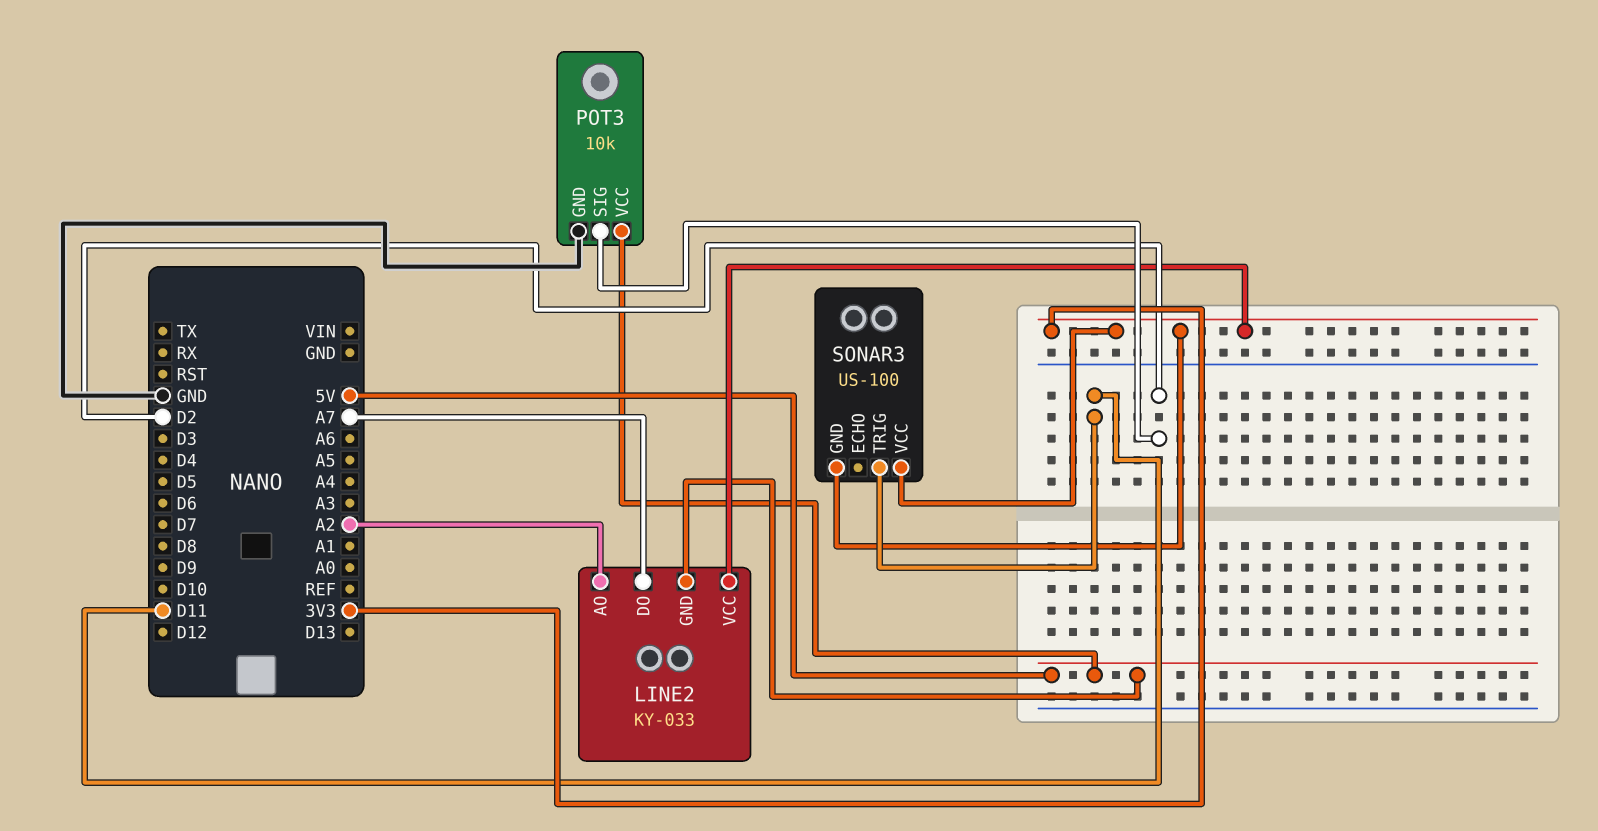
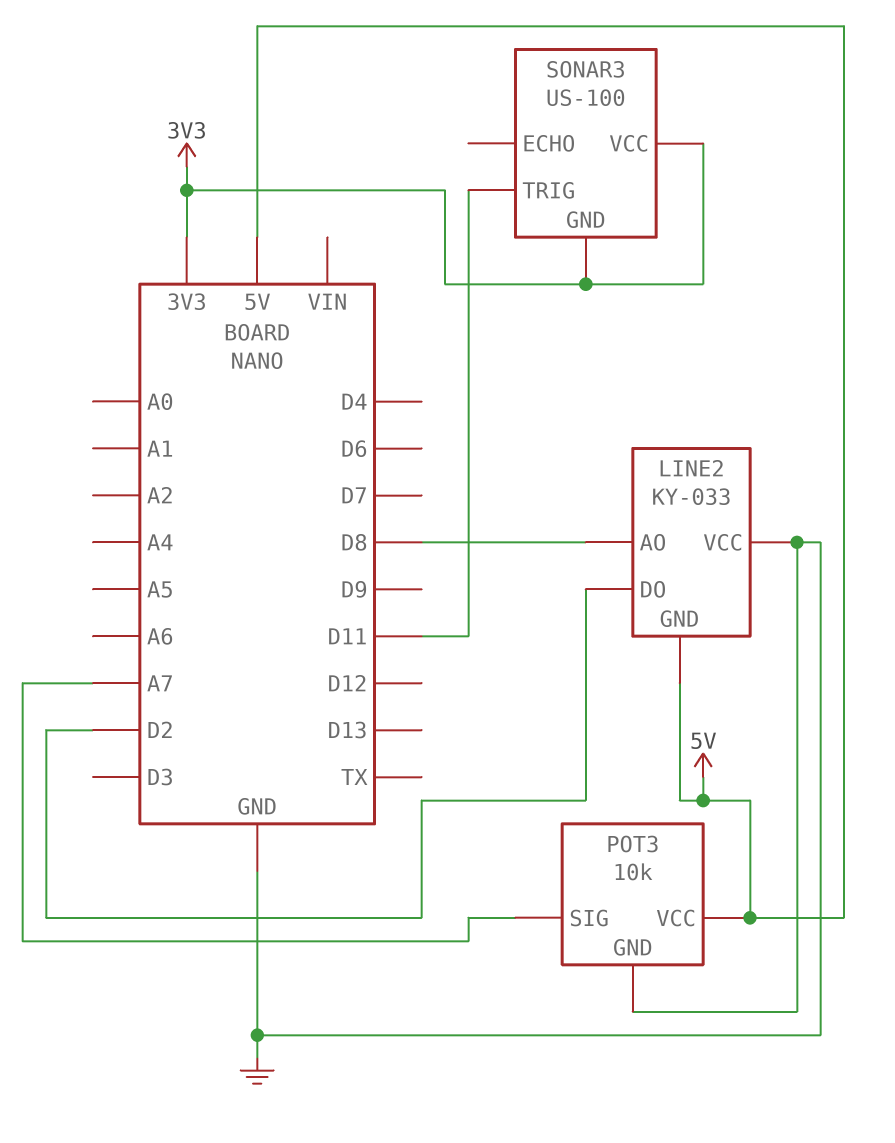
LINE2 pin AO: A2 -> D8
LINE2 pin DO: A7 -> D2
LINE2 pin VCC: 3V3 -> GND
POT3 pin SIG: D2 -> A7

